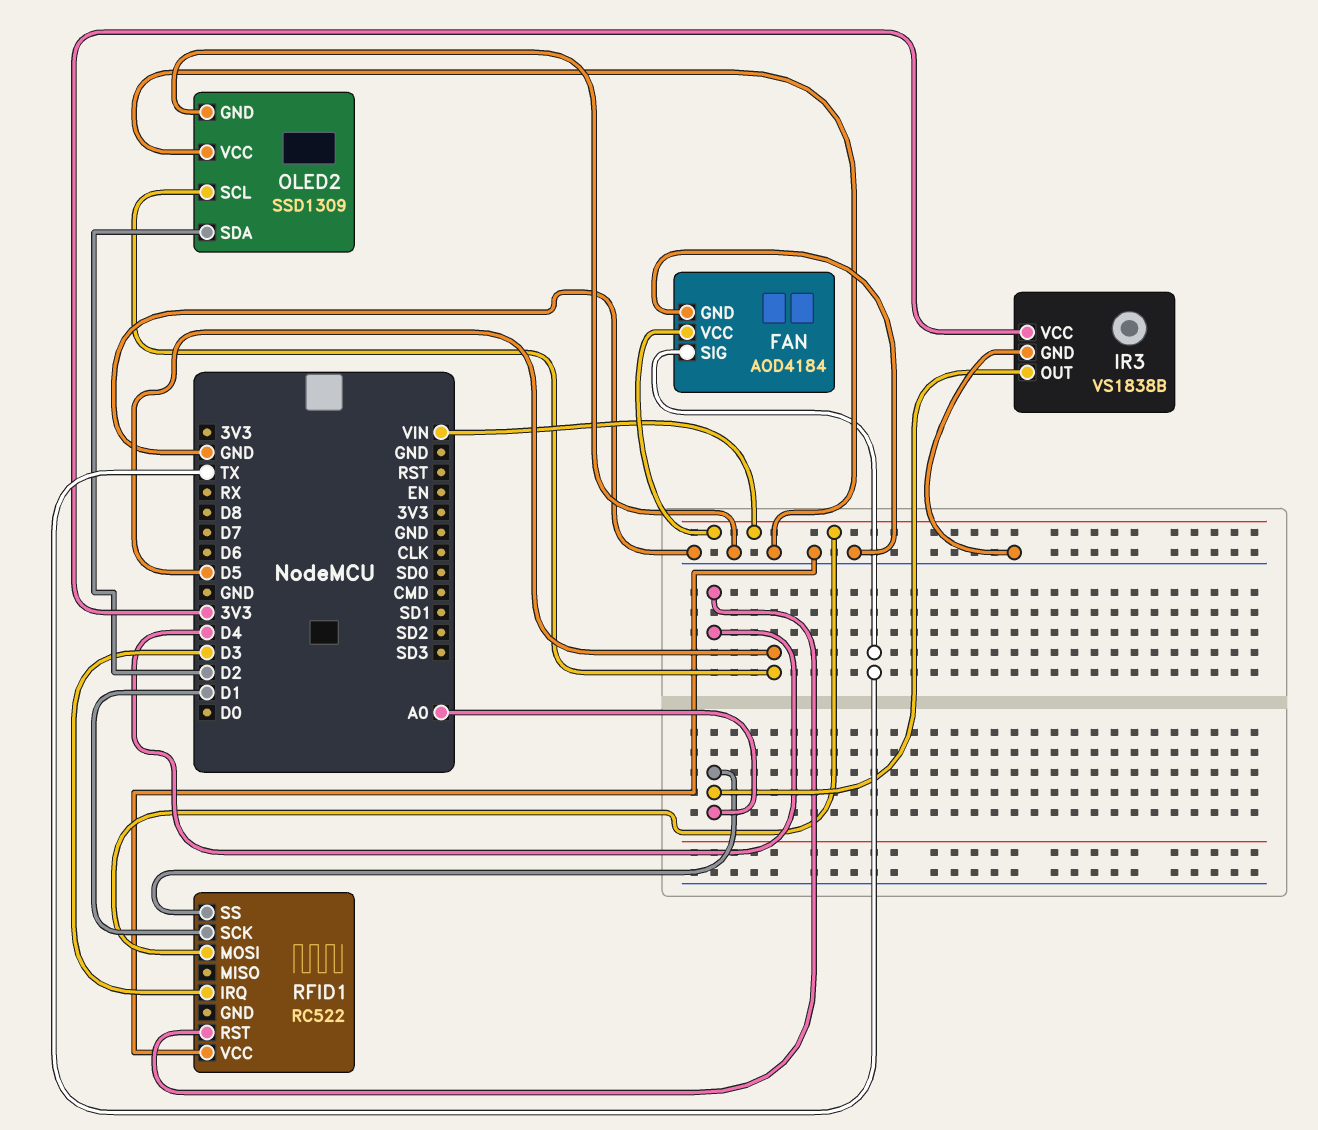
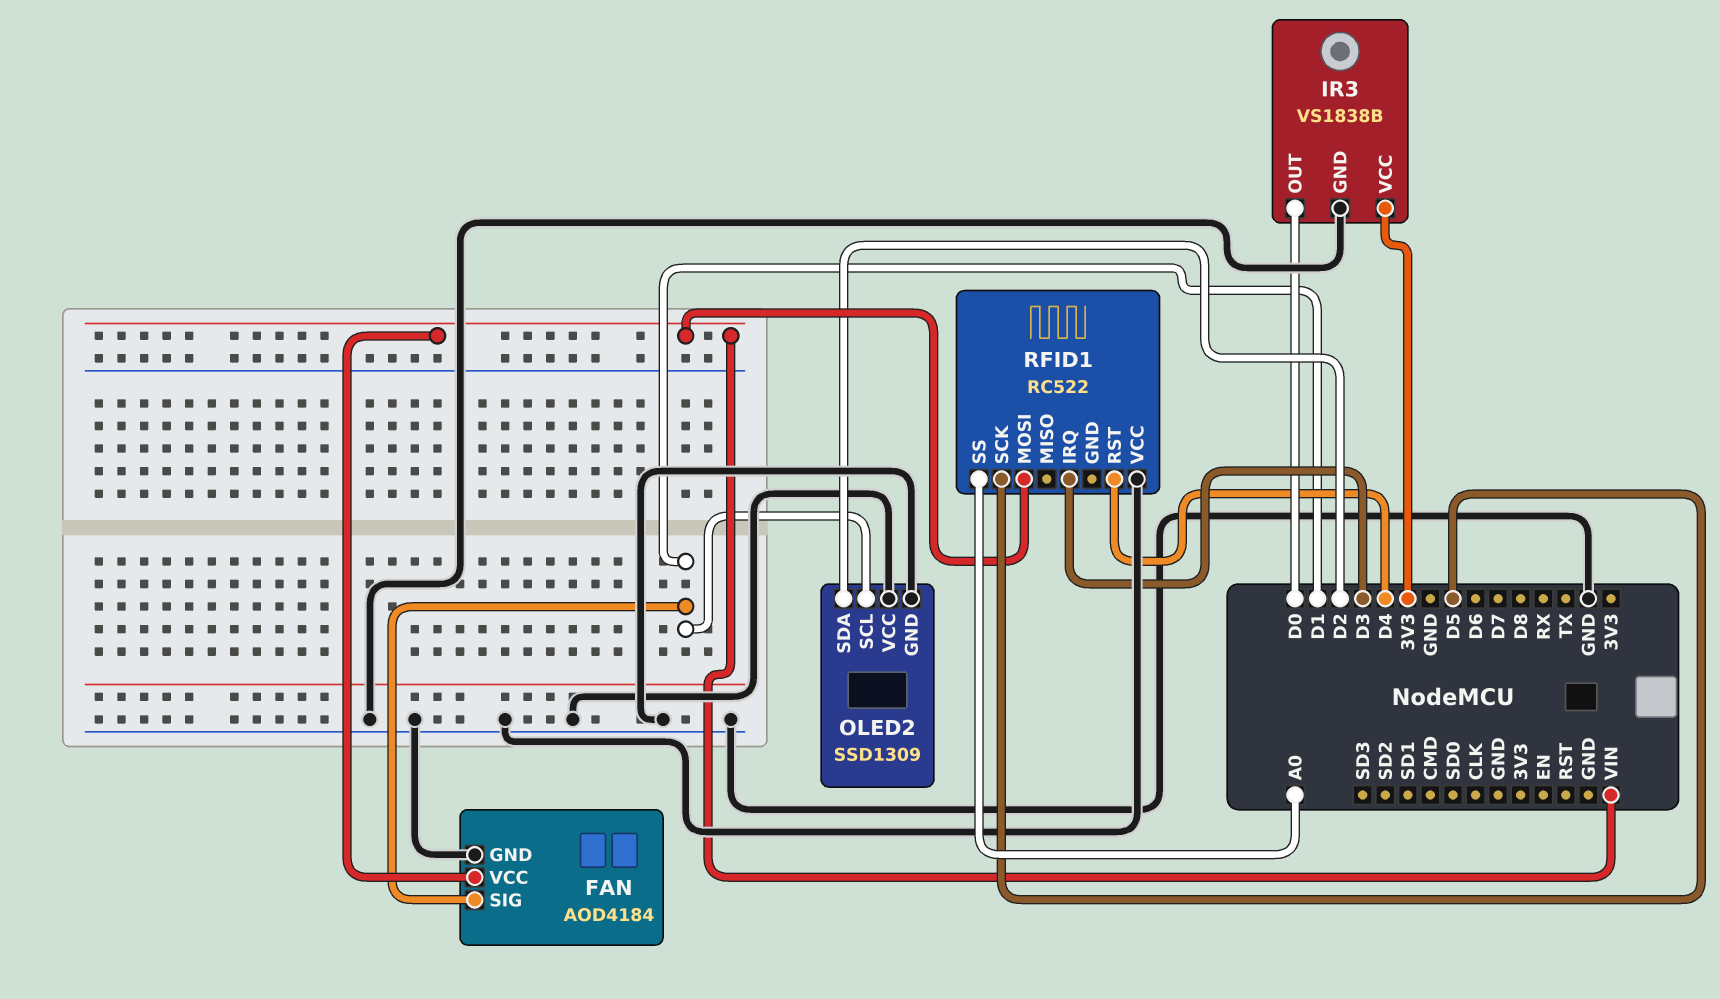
FAN pin SIG: TX -> D1
IR3 pin OUT: A0 -> D0
OLED2 pin SCL: D5 -> D1
RFID1 pin SCK: D1 -> D5

